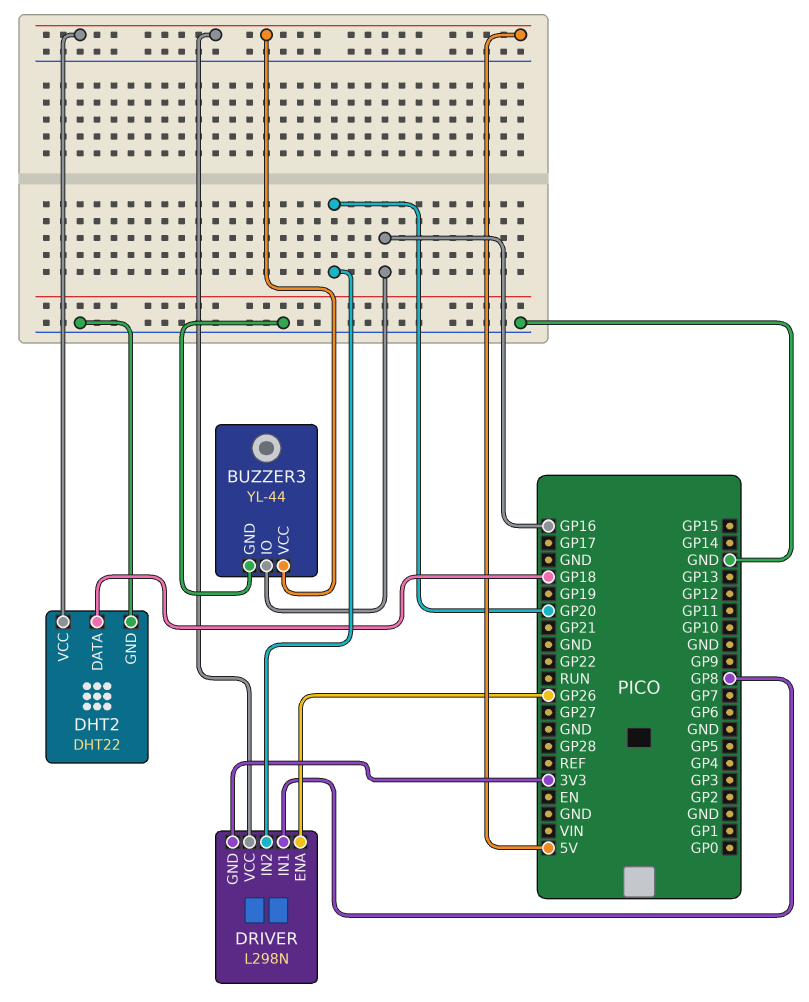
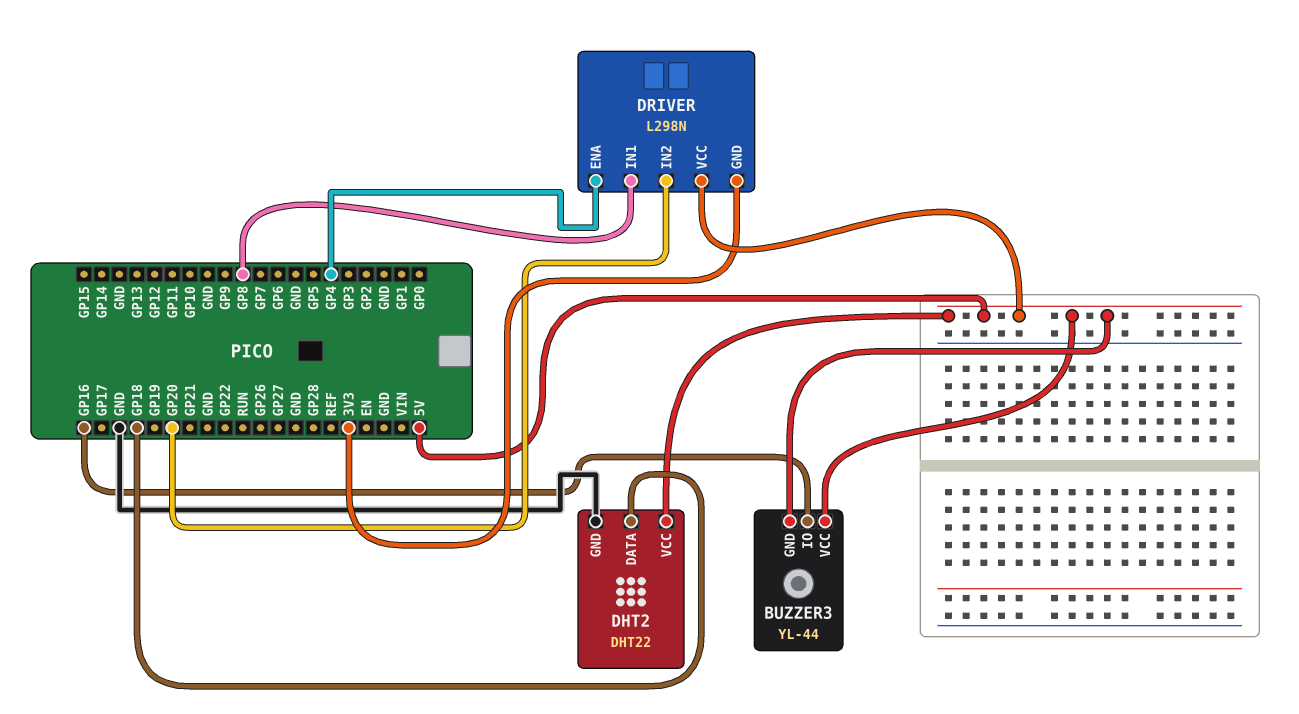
BUZZER3 pin GND: GND -> 5V
DRIVER pin ENA: GP26 -> GP4

